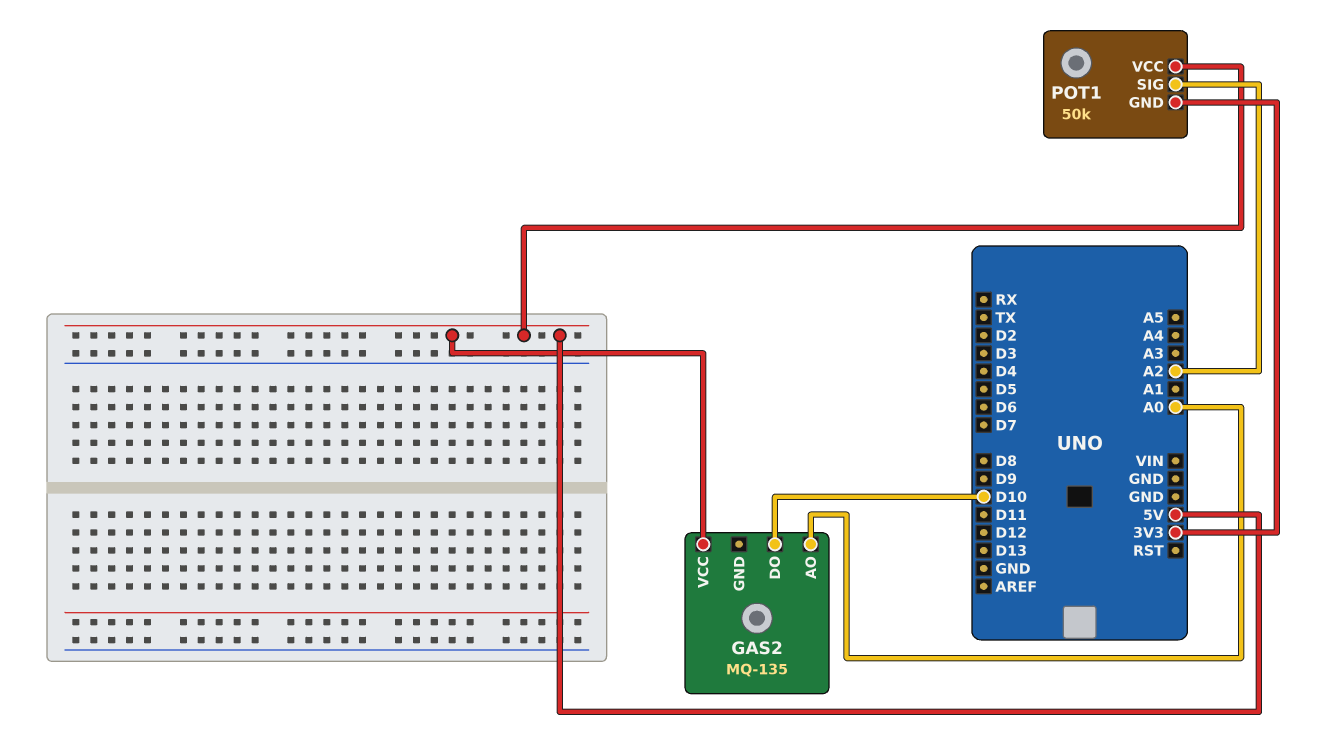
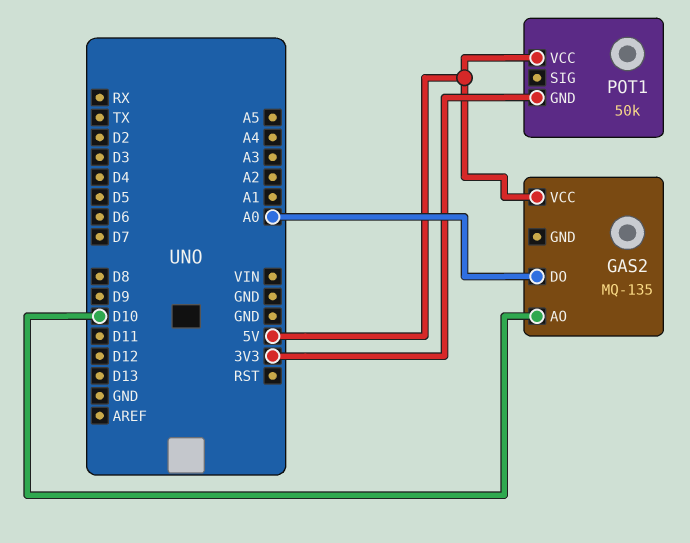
GAS2 pin AO: A0 -> D10
GAS2 pin DO: D10 -> A0
POT1 pin SIG: A2 -> none

